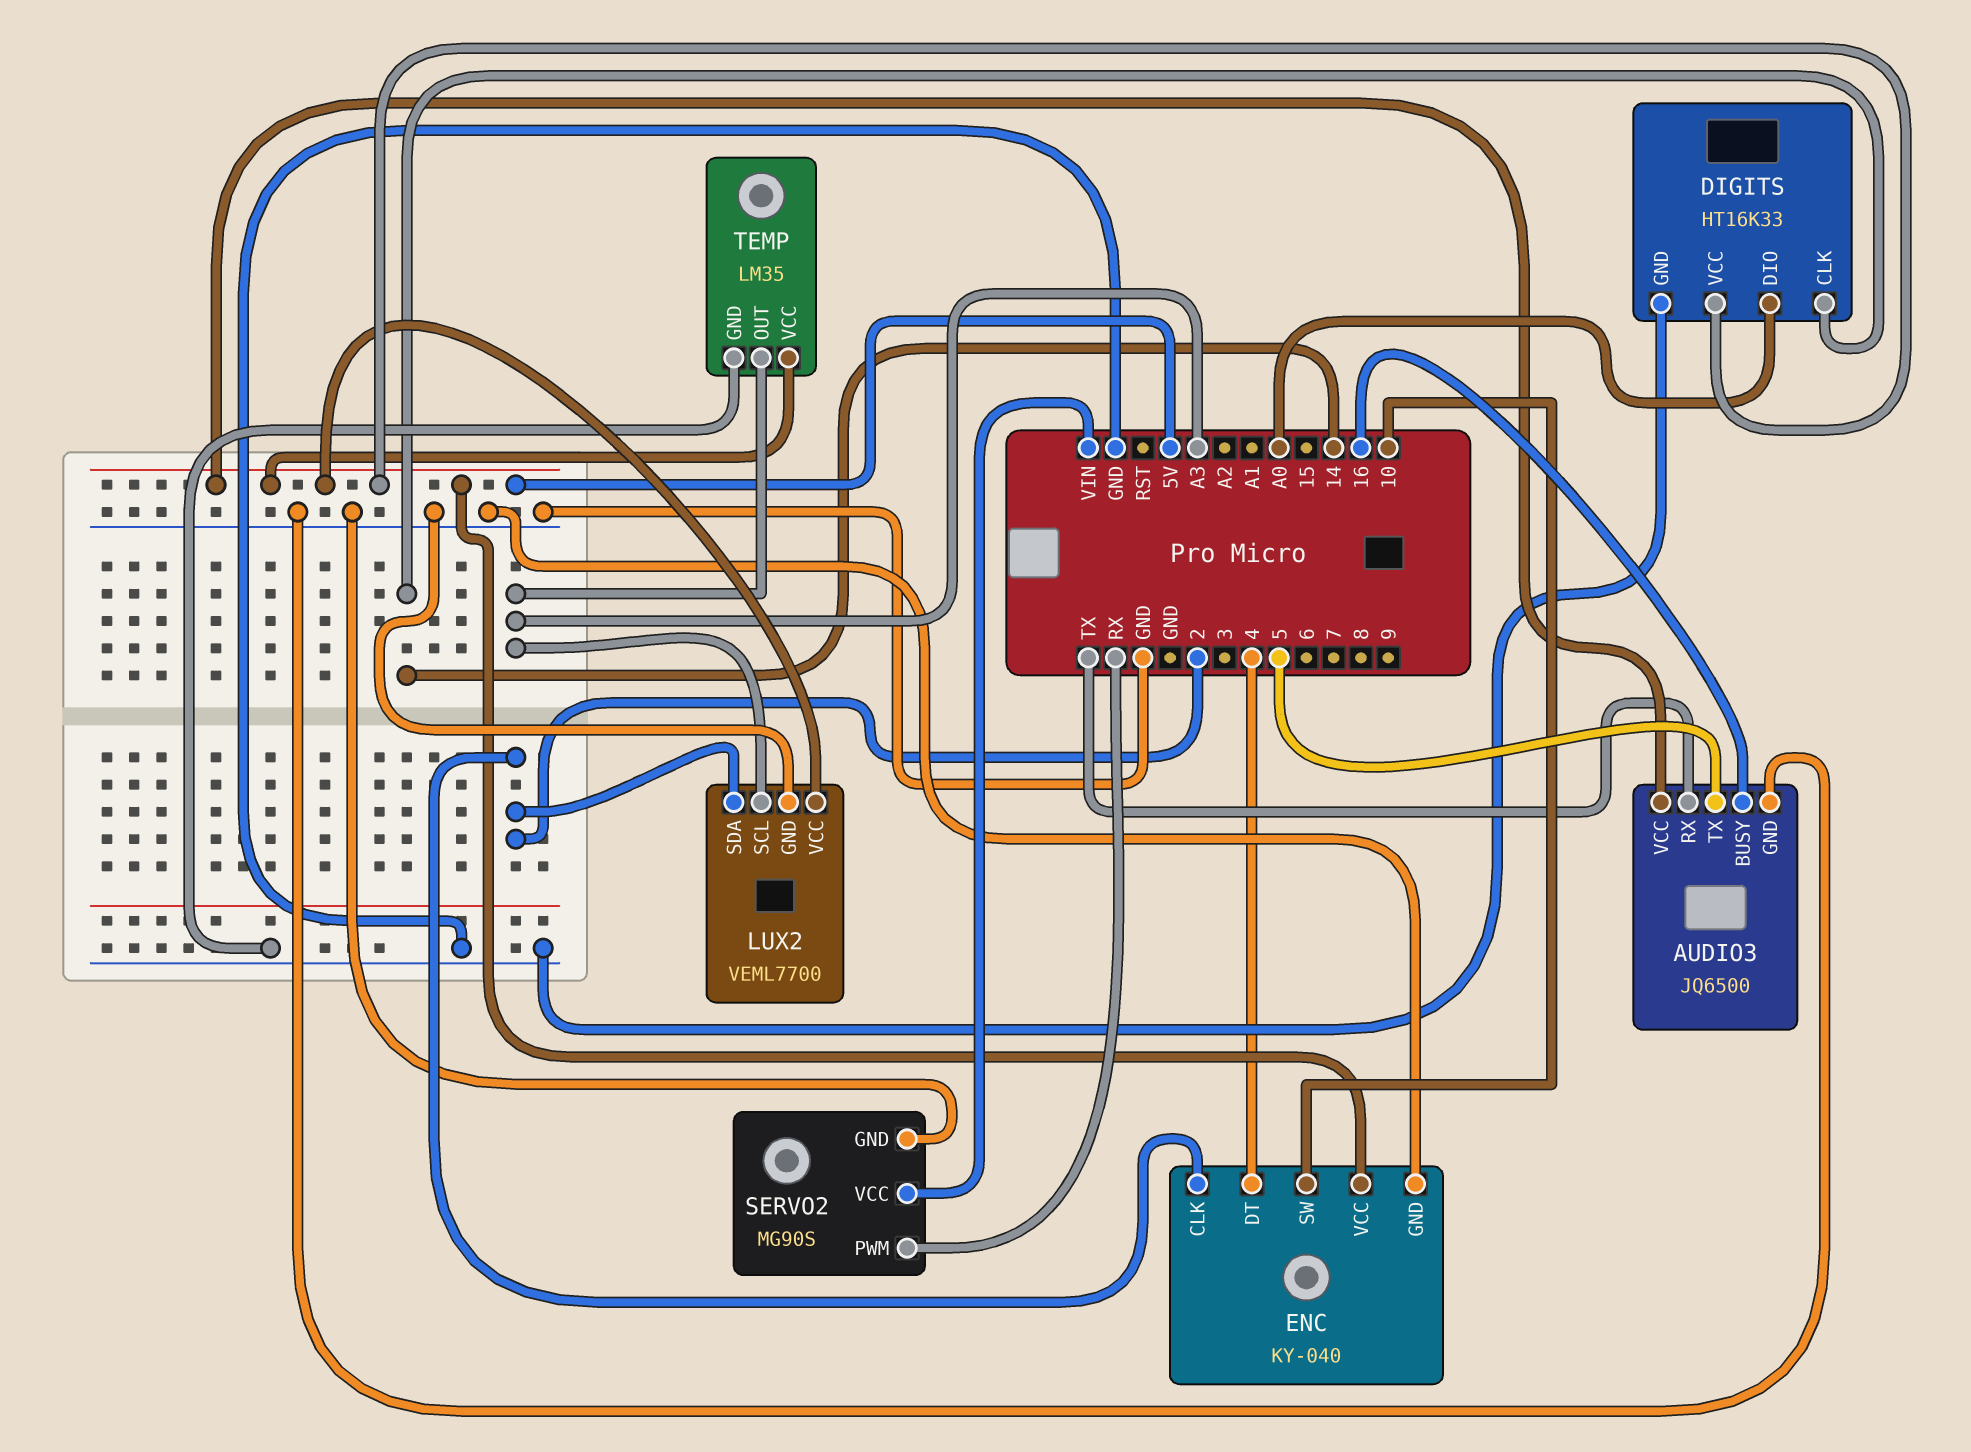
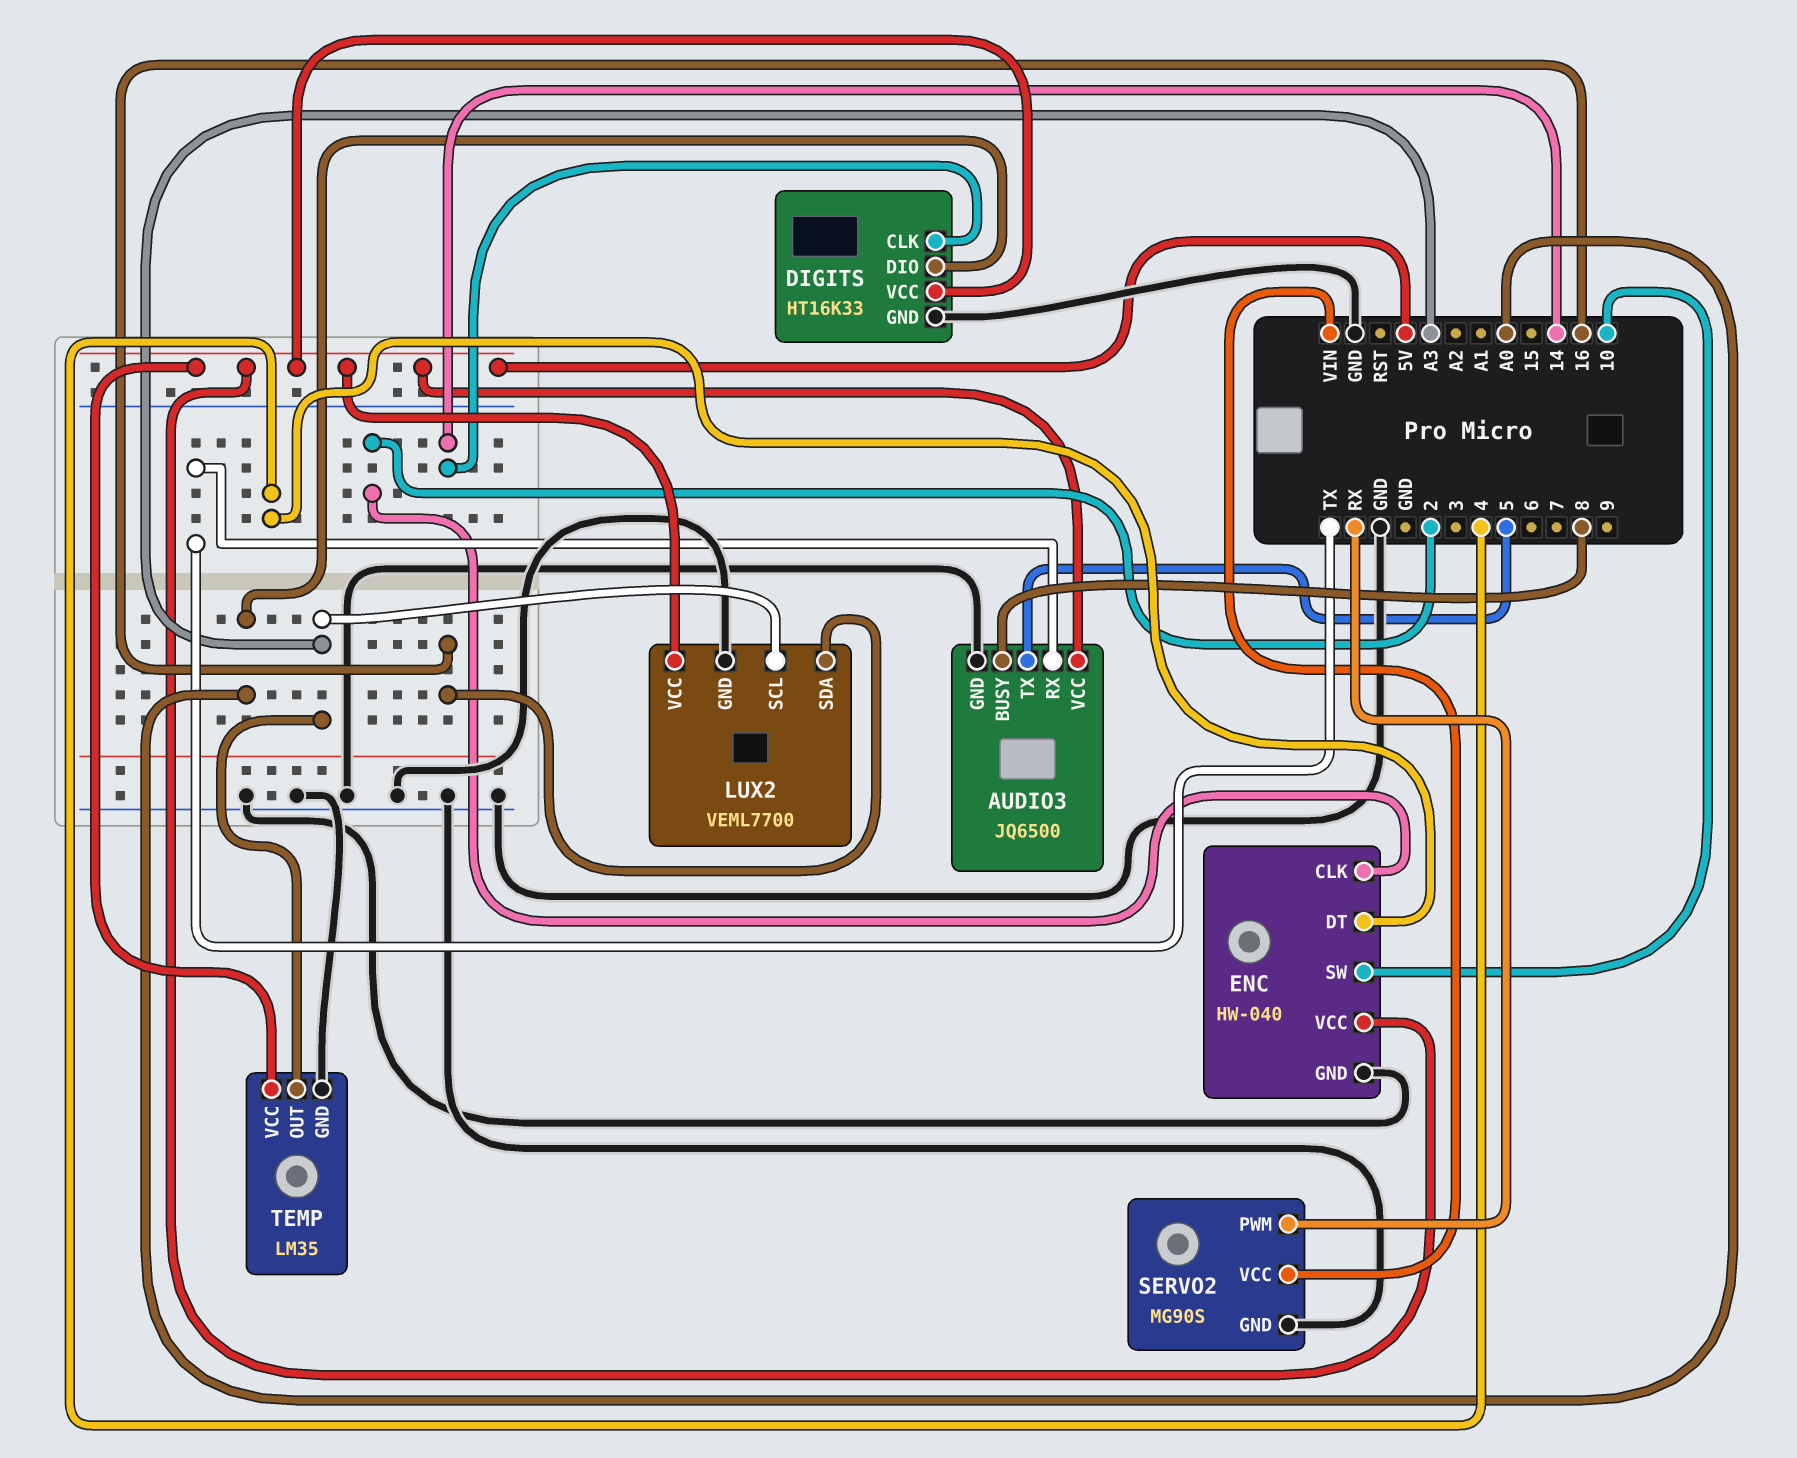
AUDIO3 pin BUSY: 16 -> 8
ENC: KY-040 -> HW-040
LUX2 pin SDA: 2 -> 16

